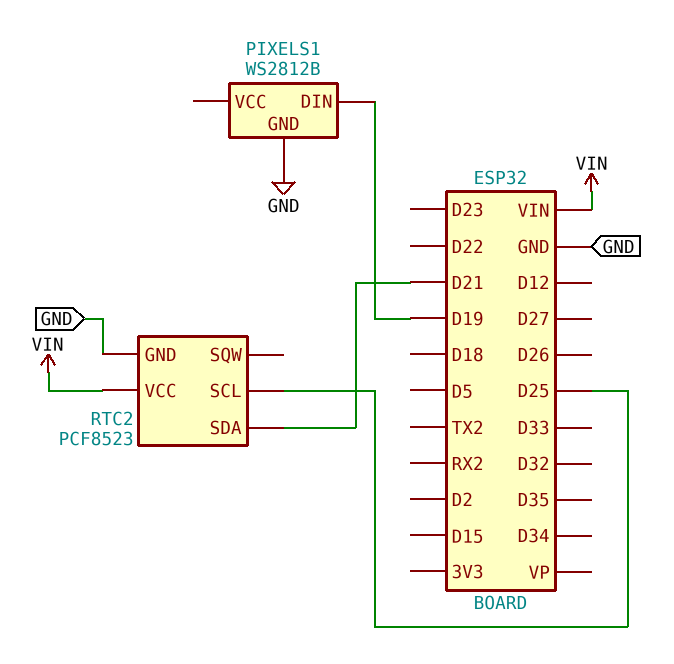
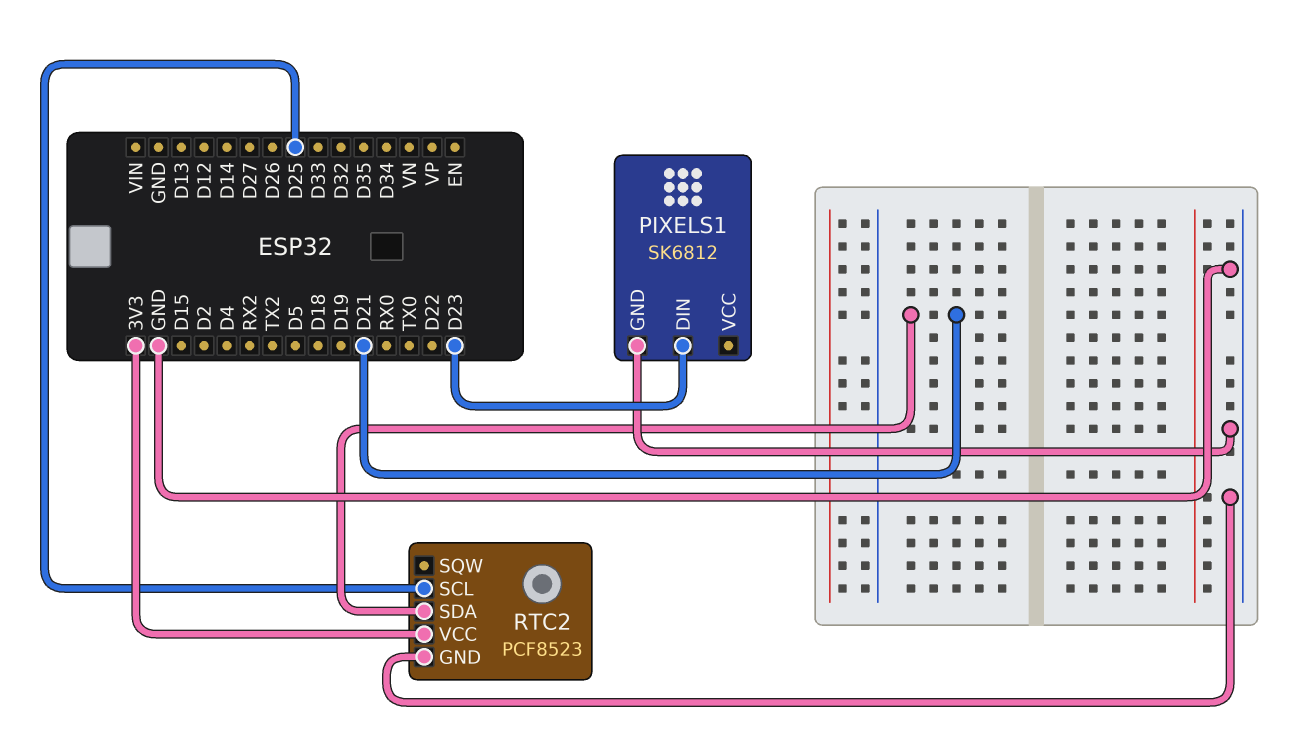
PIXELS1: WS2812B -> SK6812
PIXELS1 pin DIN: D19 -> D23
RTC2 pin VCC: VIN -> 3V3

